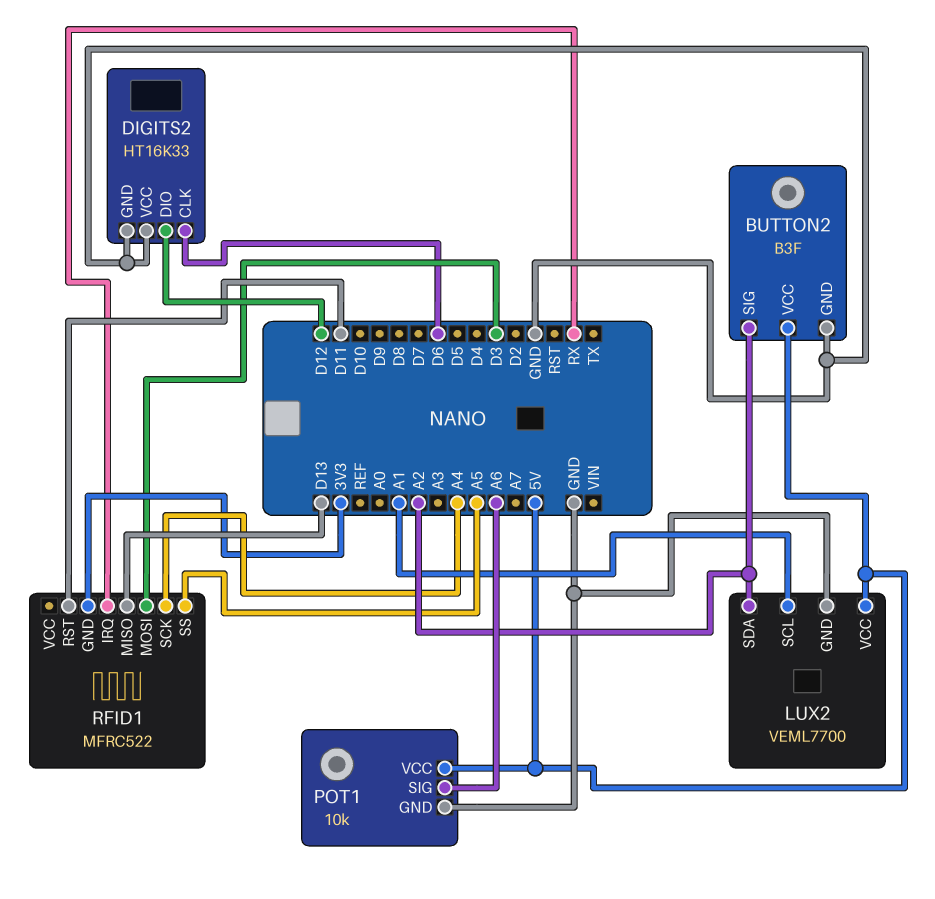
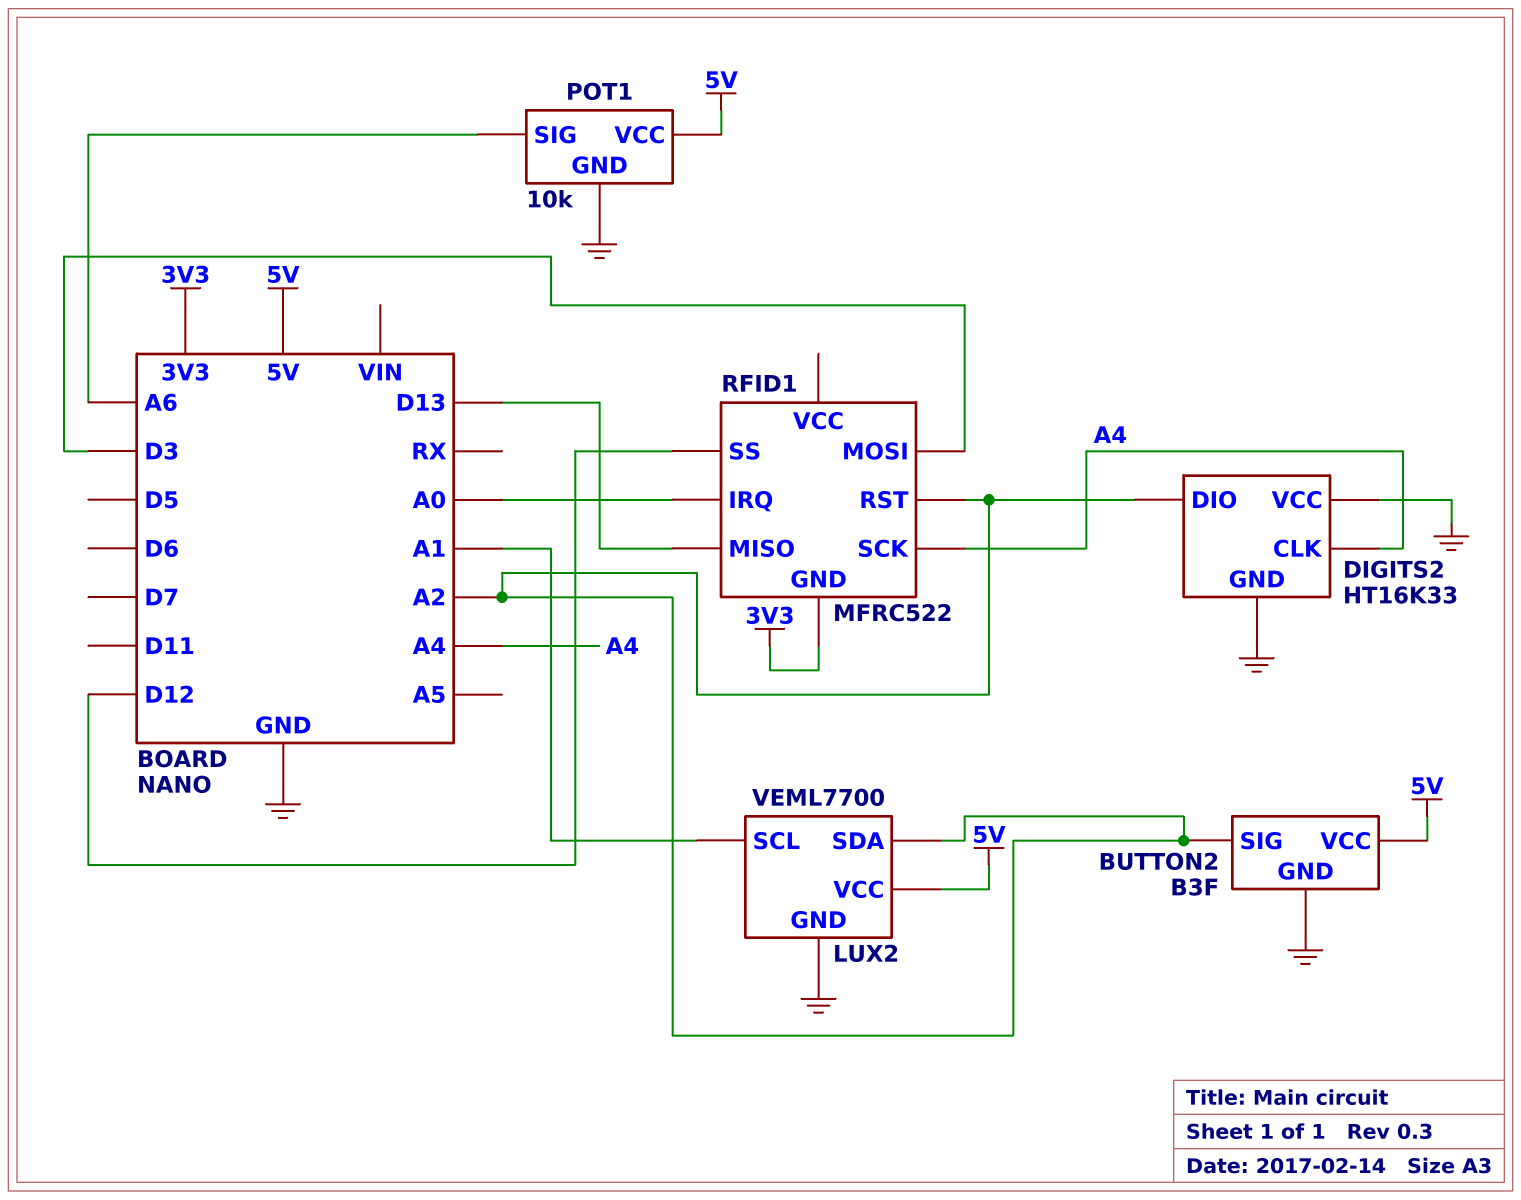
DIGITS2 pin CLK: D6 -> A4
DIGITS2 pin DIO: D12 -> A2
RFID1 pin IRQ: RX -> A0
RFID1 pin RST: D11 -> A2
RFID1 pin SS: A5 -> D12

